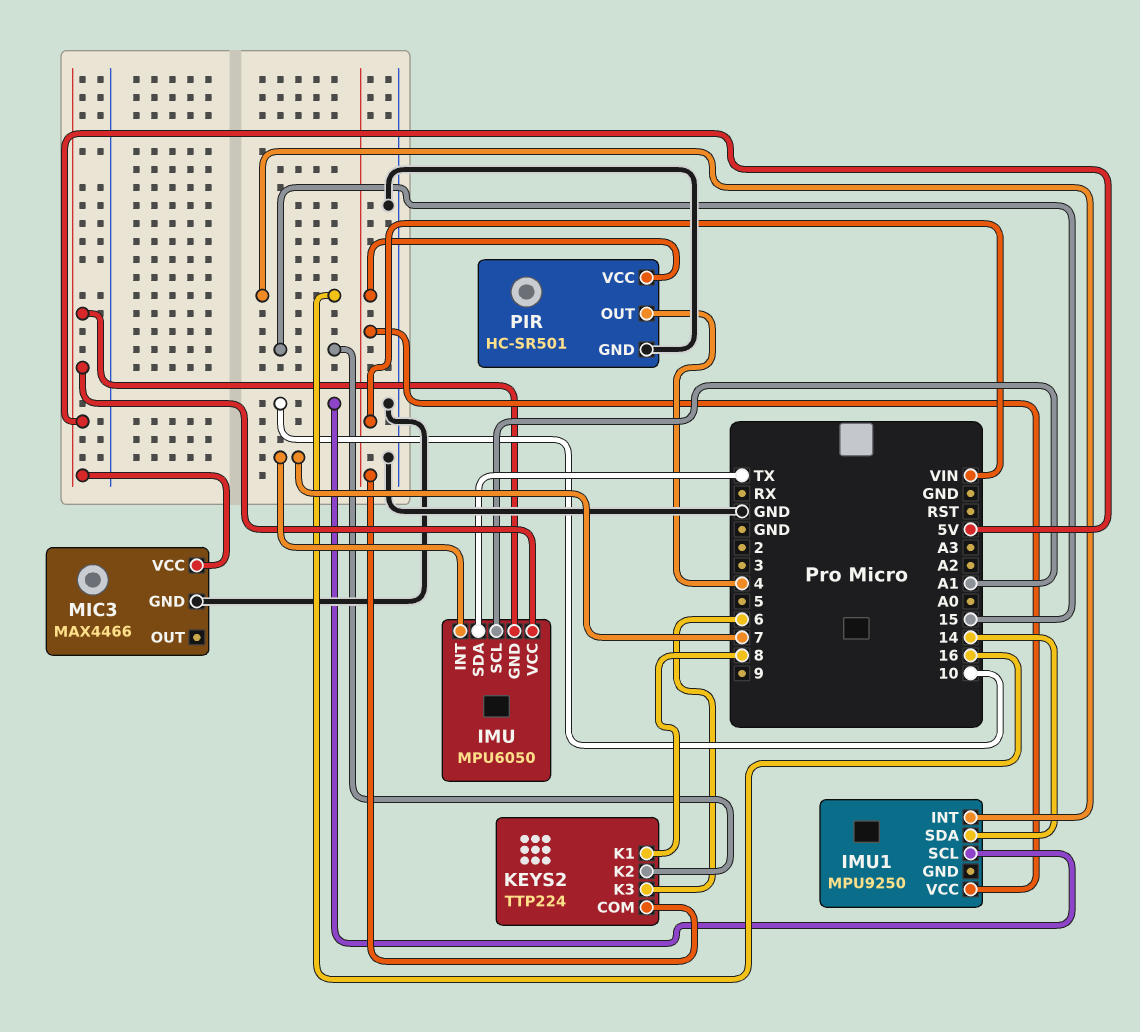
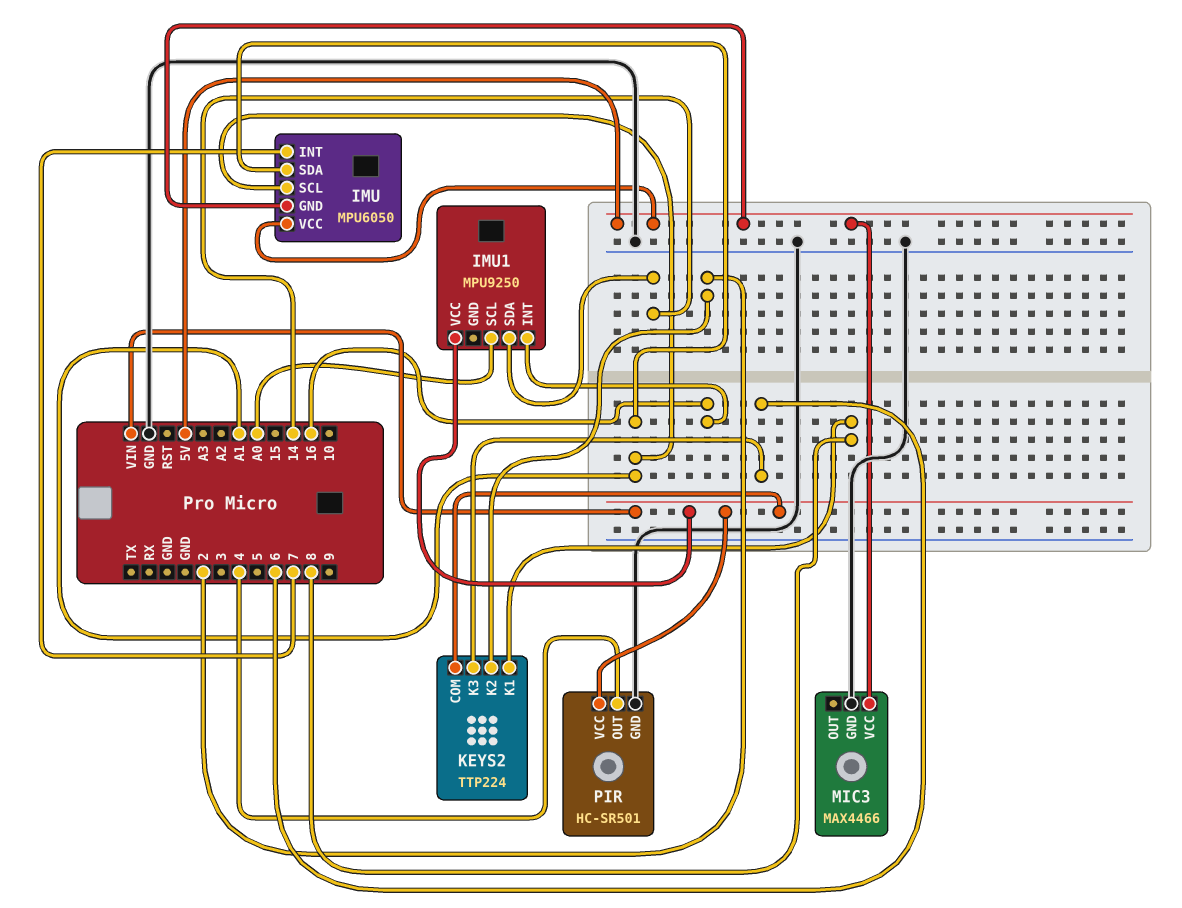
IMU pin SDA: TX -> A1
IMU1 pin SCL: 10 -> A0
KEYS2 pin K2: 15 -> 2

